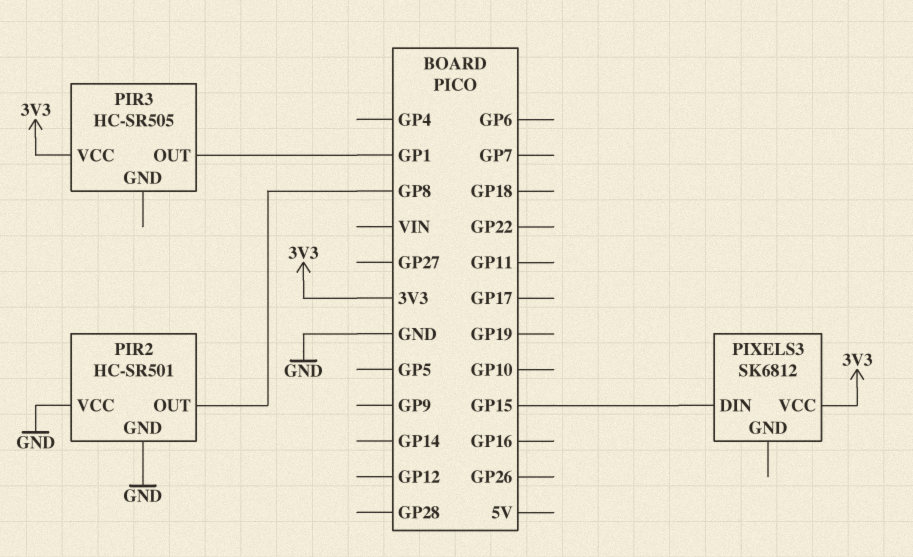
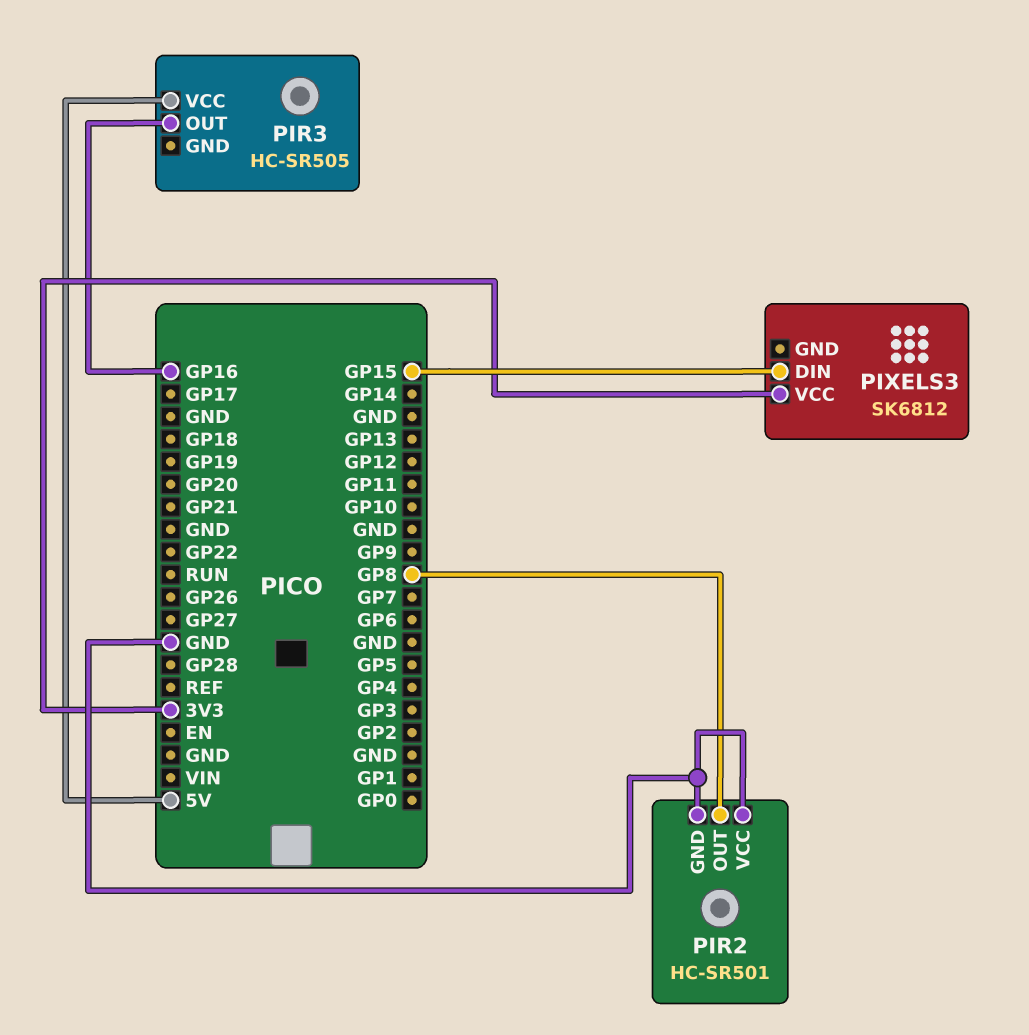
PIR3 pin OUT: GP1 -> GP16
PIR3 pin VCC: 3V3 -> 5V

